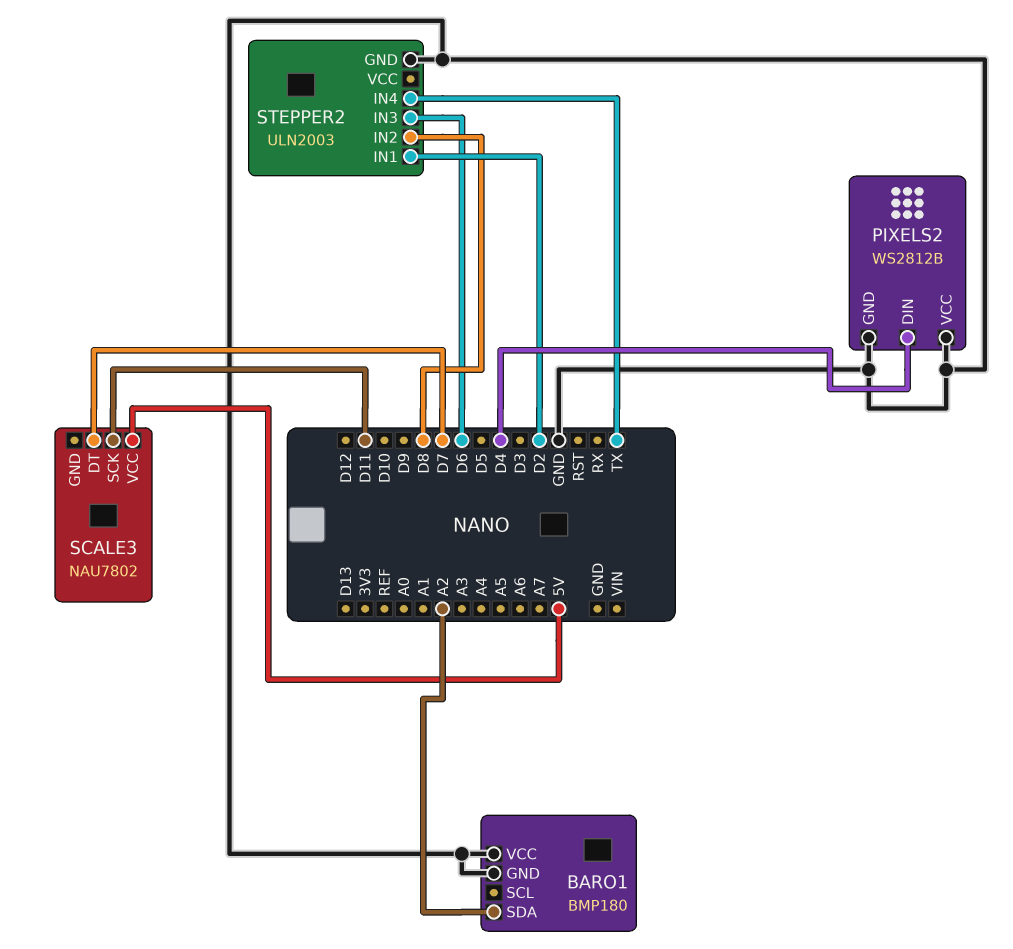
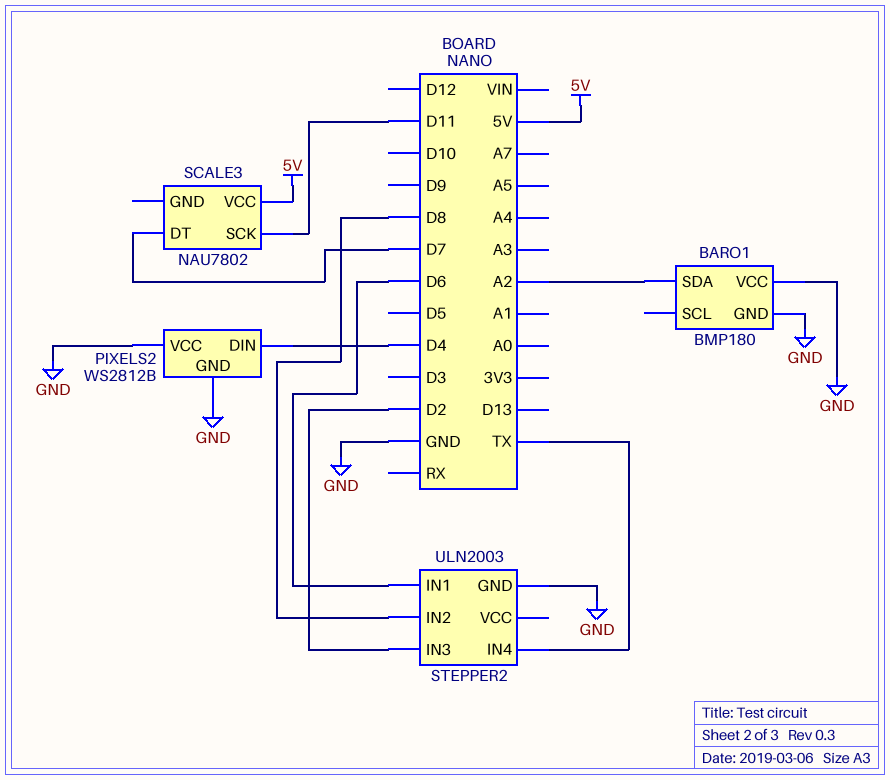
STEPPER2 pin IN1: D2 -> D6
STEPPER2 pin IN3: D6 -> D2

